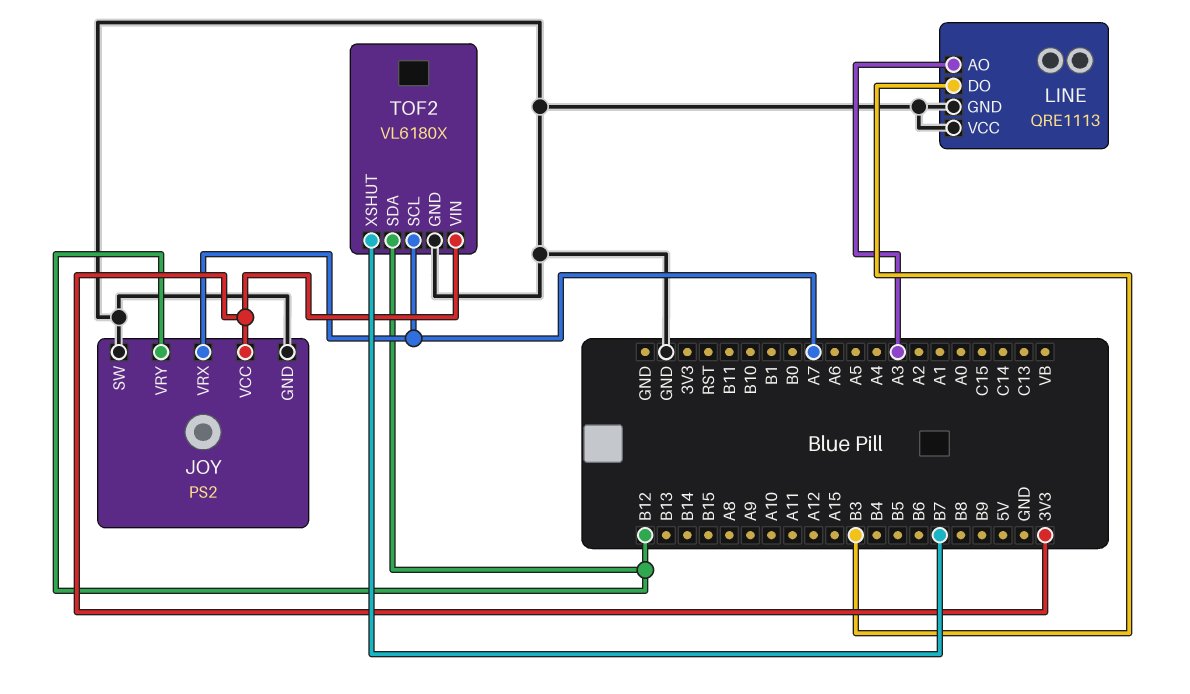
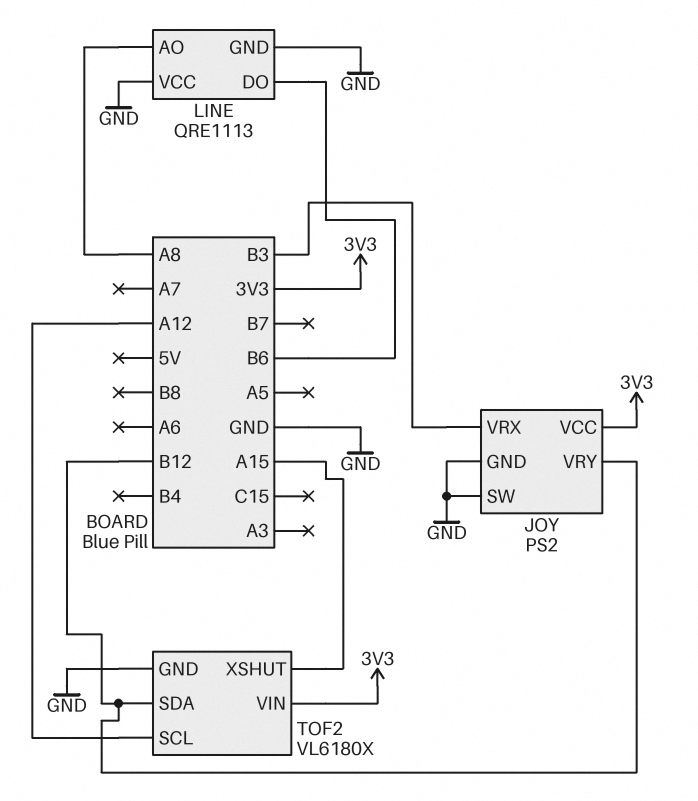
JOY pin VRX: A7 -> B3
LINE pin AO: A3 -> A8
LINE pin DO: B3 -> B6
TOF2 pin SCL: A7 -> A12
TOF2 pin XSHUT: B7 -> A15

